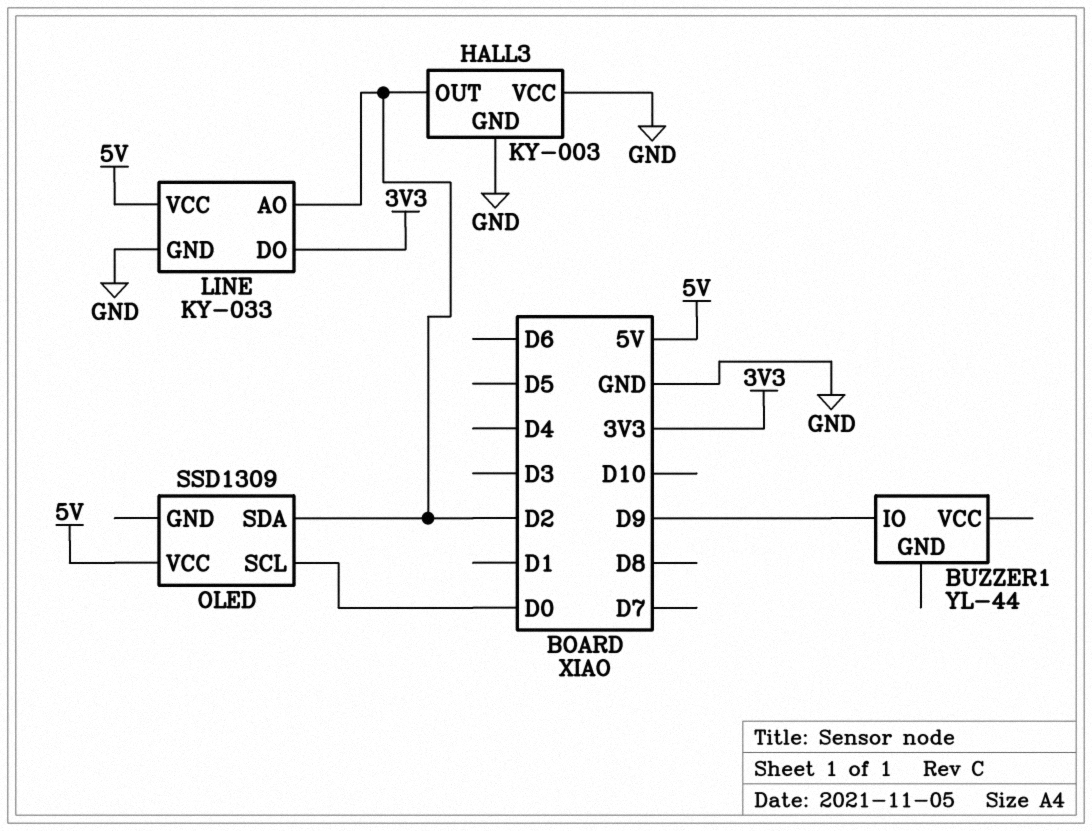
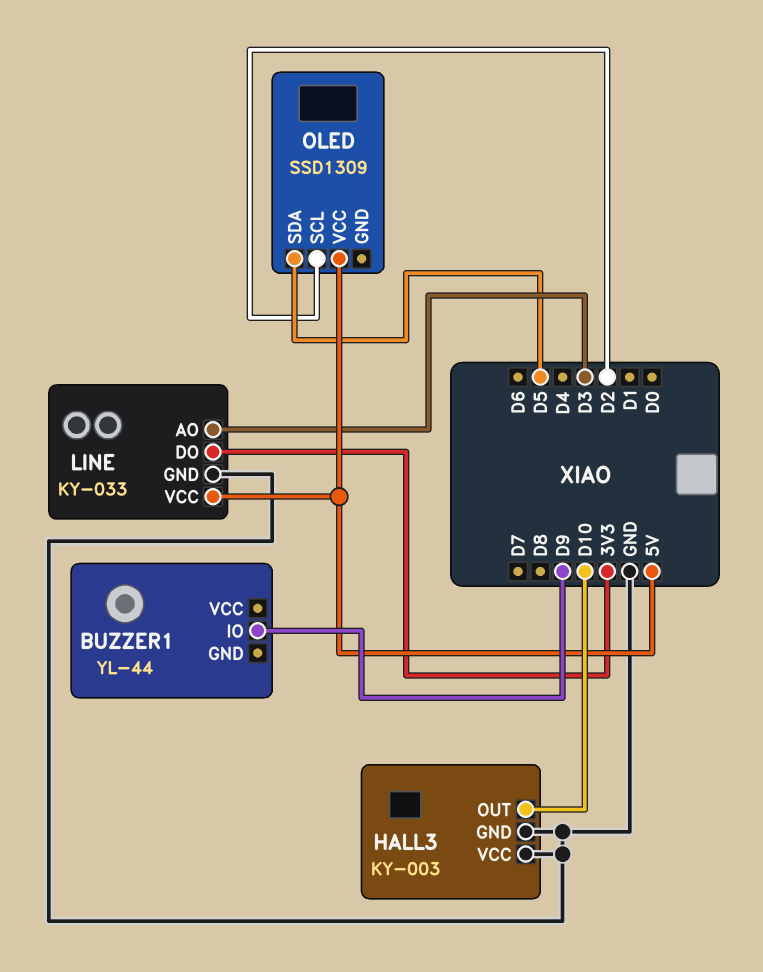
HALL3 pin OUT: D2 -> D10
LINE pin AO: D2 -> D3
OLED pin SCL: D0 -> D2
OLED pin SDA: D2 -> D5

